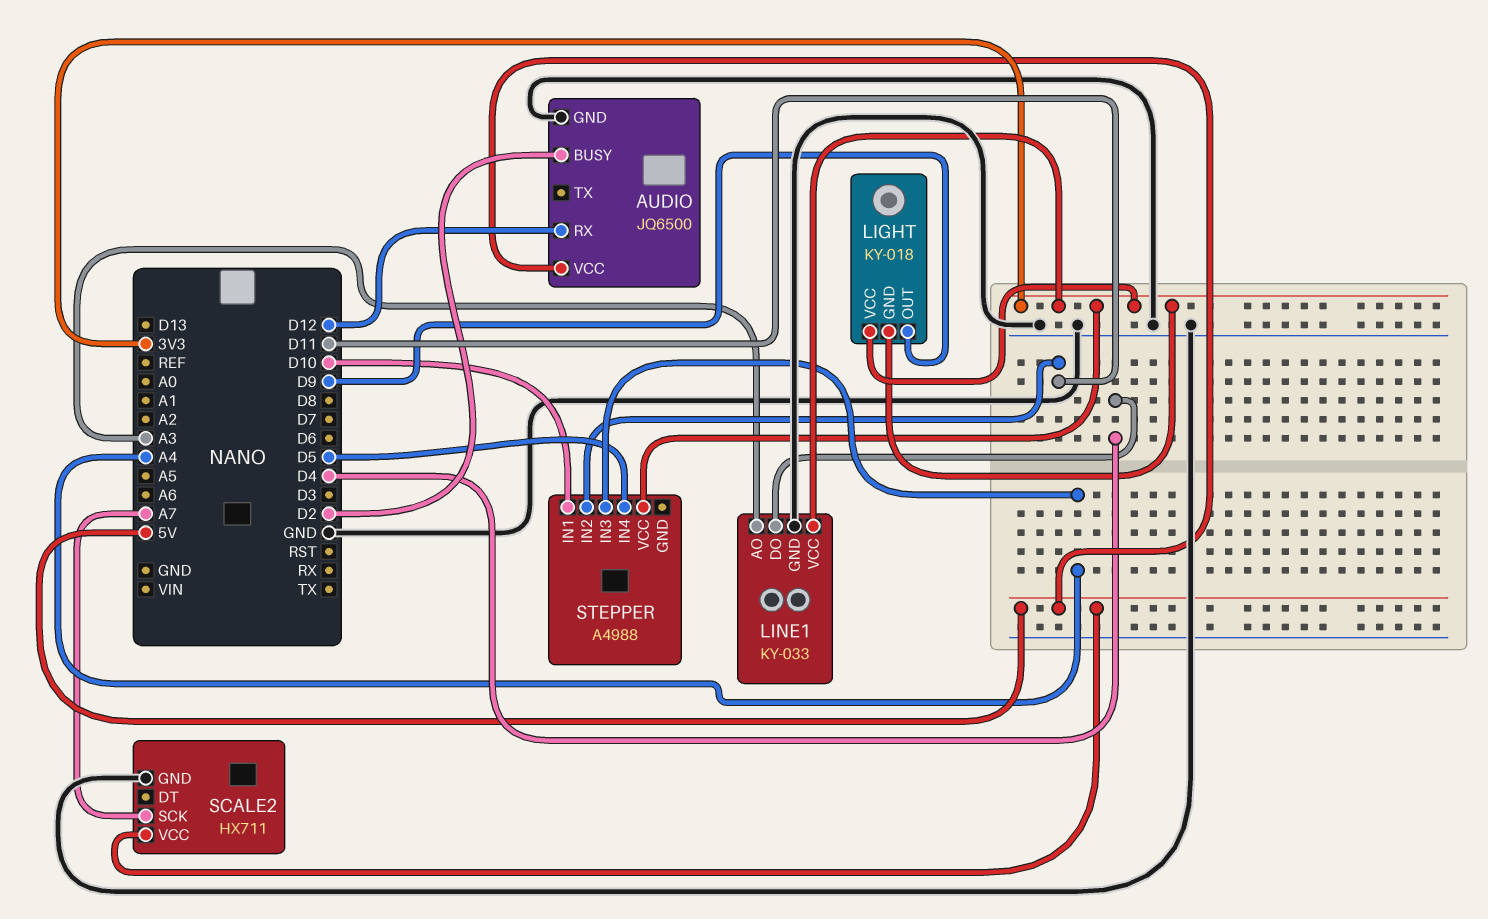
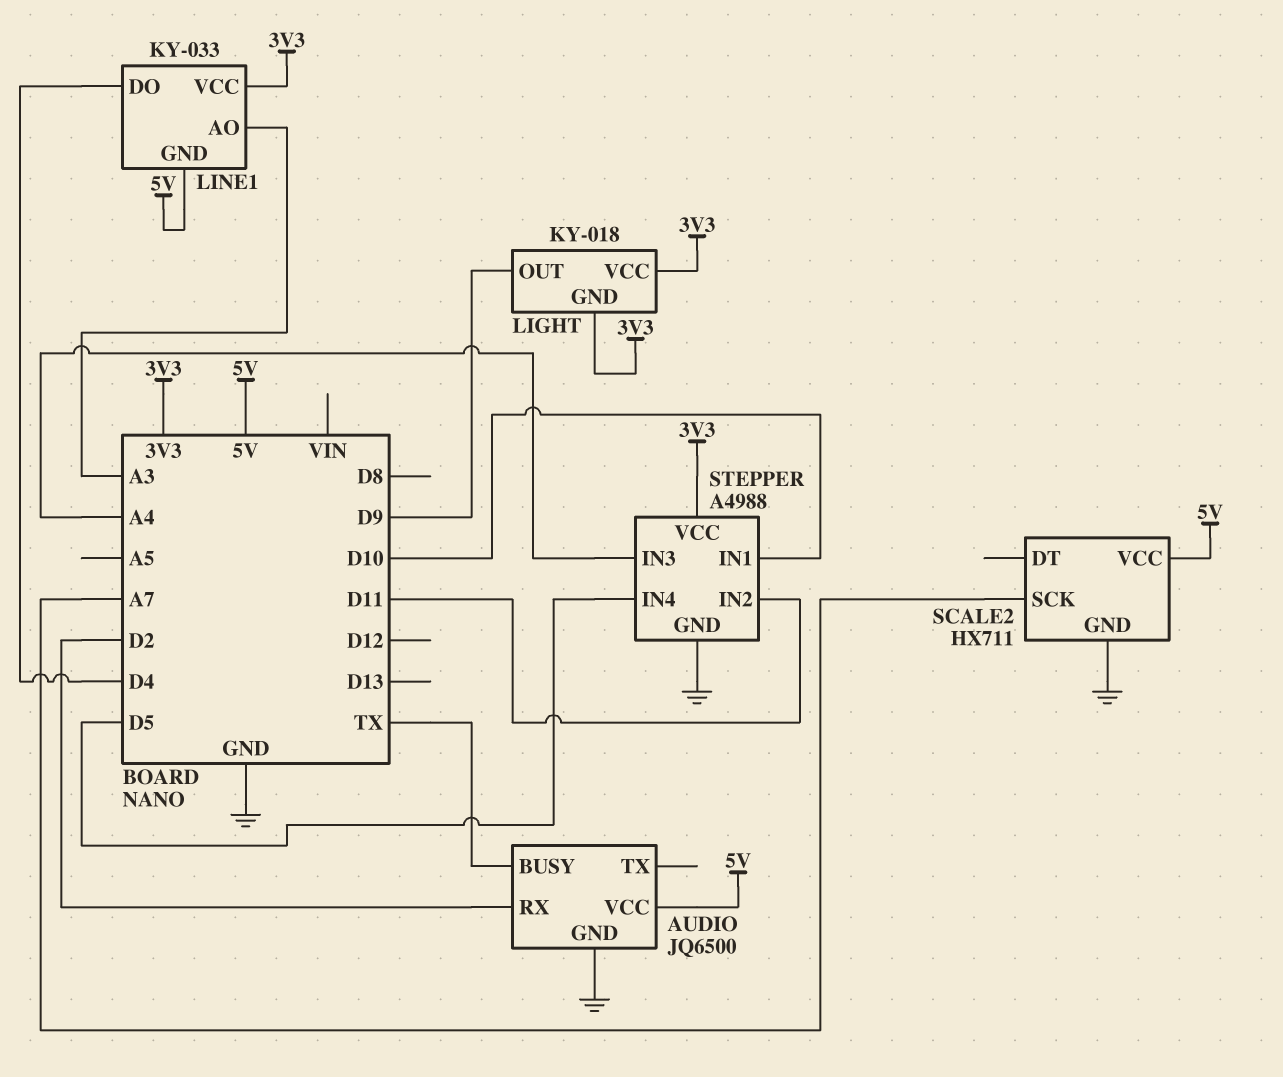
AUDIO pin BUSY: D2 -> TX
AUDIO pin RX: D12 -> D2
LINE1 pin GND: GND -> 5V
STEPPER pin GND: none -> GND

